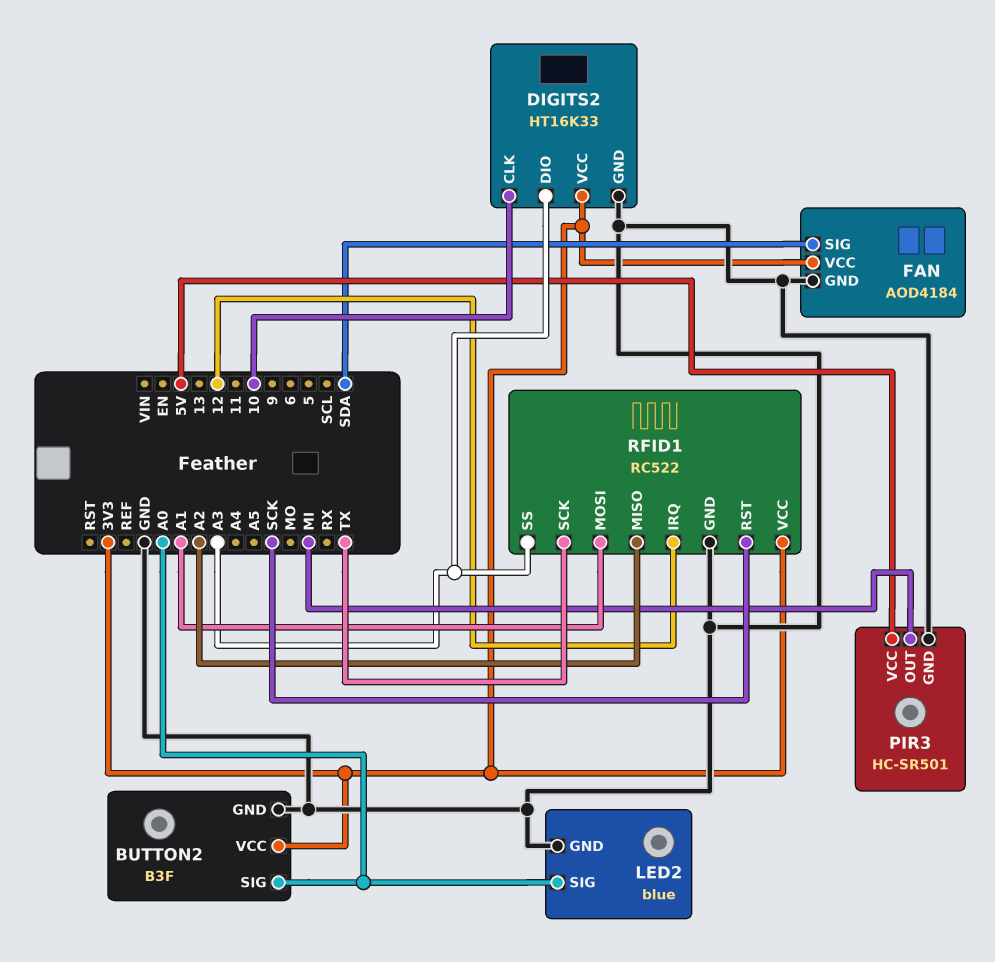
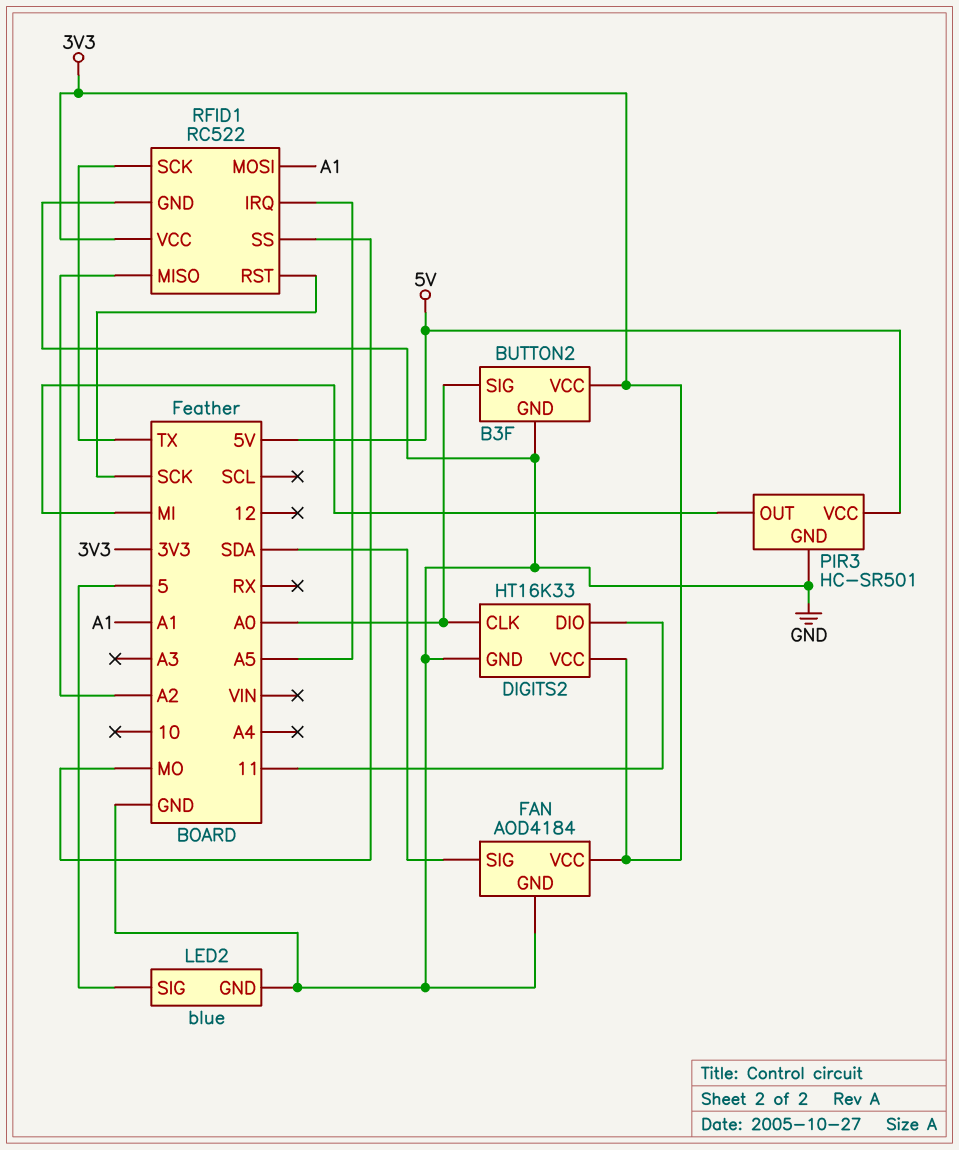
DIGITS2 pin CLK: 10 -> A0
DIGITS2 pin DIO: A3 -> 11
LED2 pin SIG: A0 -> 5
RFID1 pin IRQ: 12 -> A5
RFID1 pin SS: A3 -> MO

